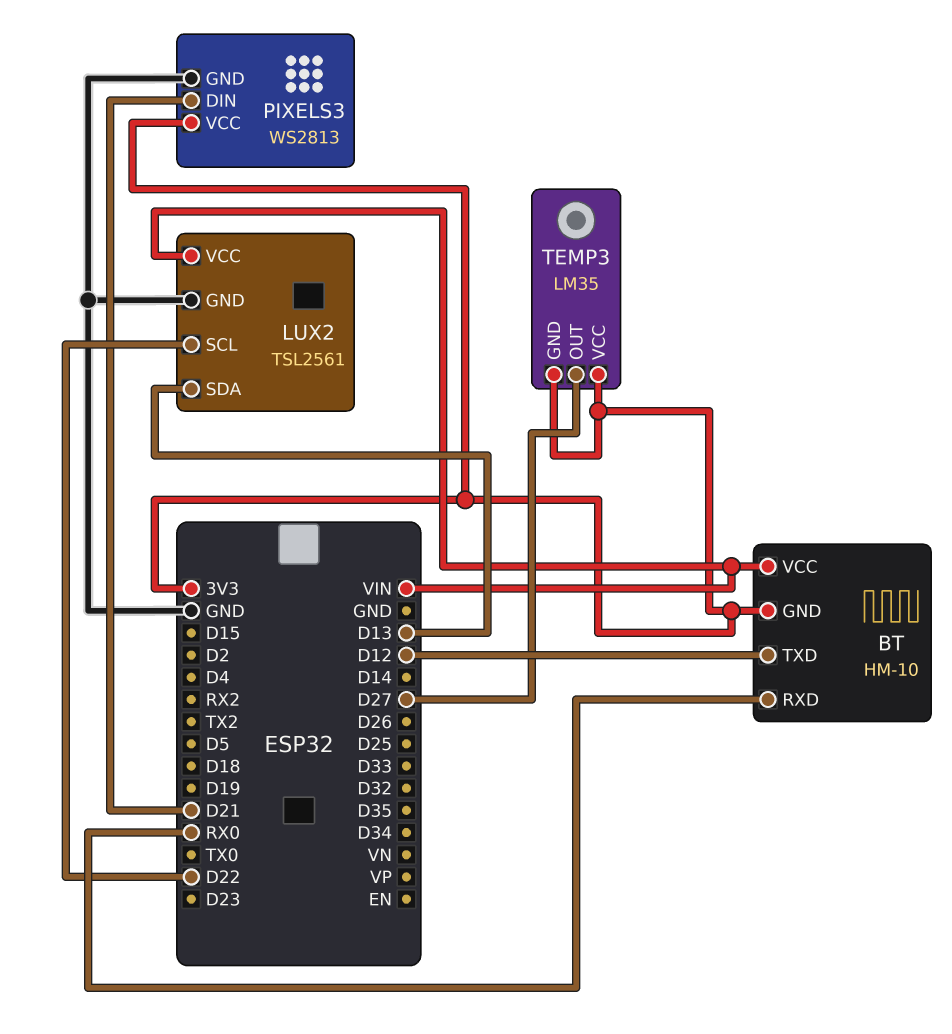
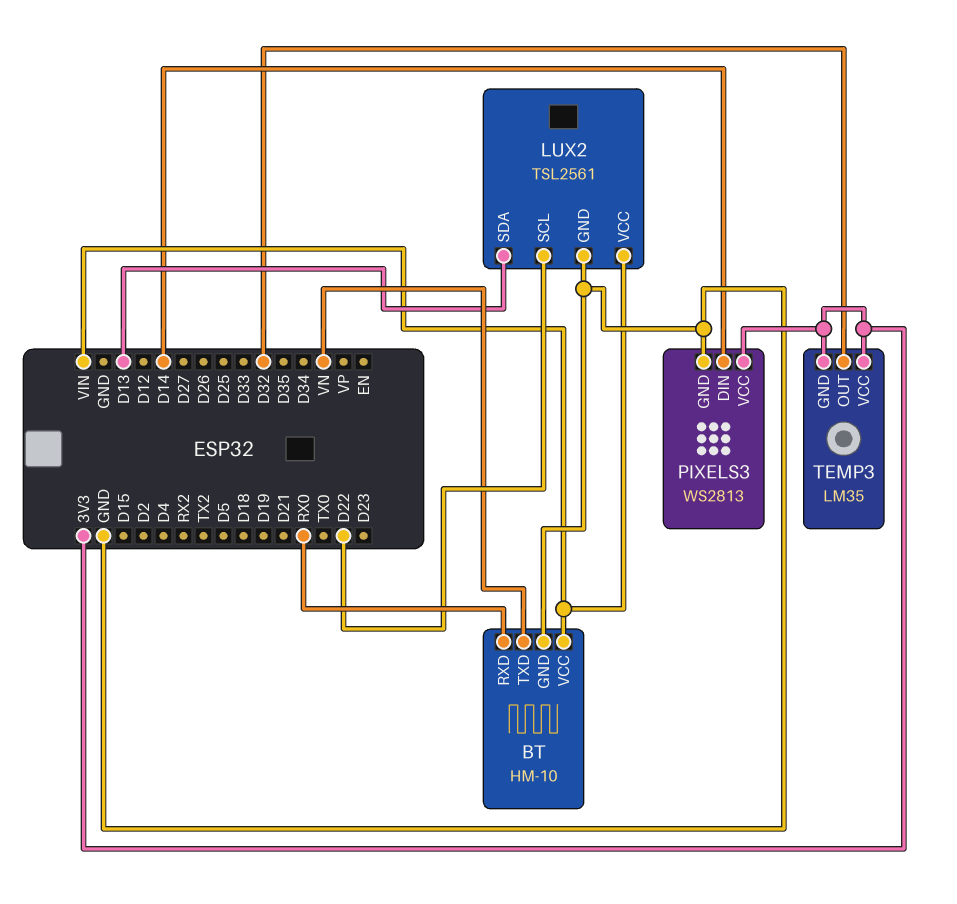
BT pin GND: 3V3 -> GND
BT pin TXD: D12 -> VN
PIXELS3 pin DIN: D21 -> D14
TEMP3 pin OUT: D27 -> D32

